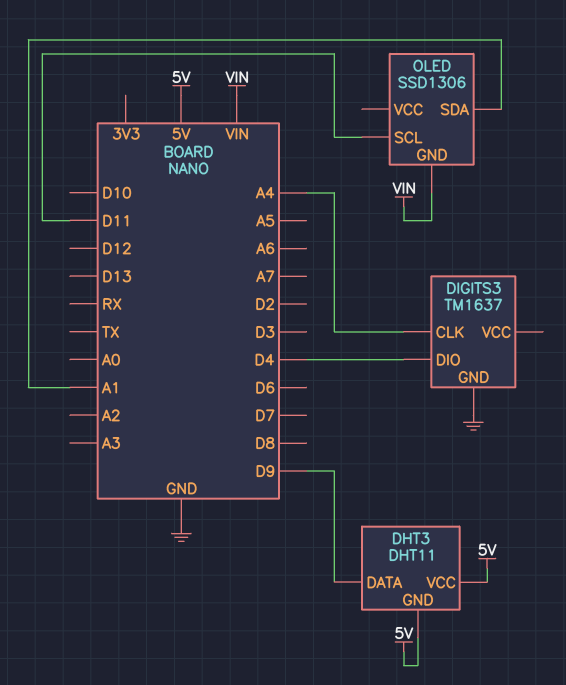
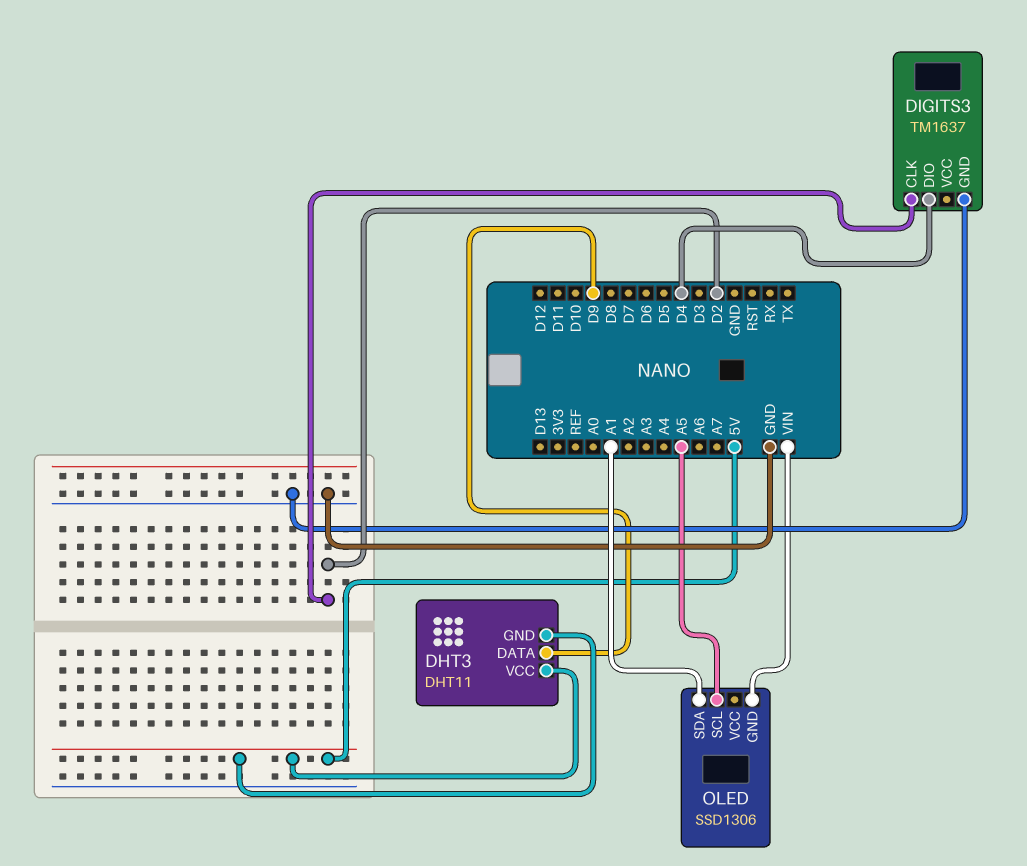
DIGITS3 pin CLK: A4 -> D2
OLED pin SCL: D11 -> A5

